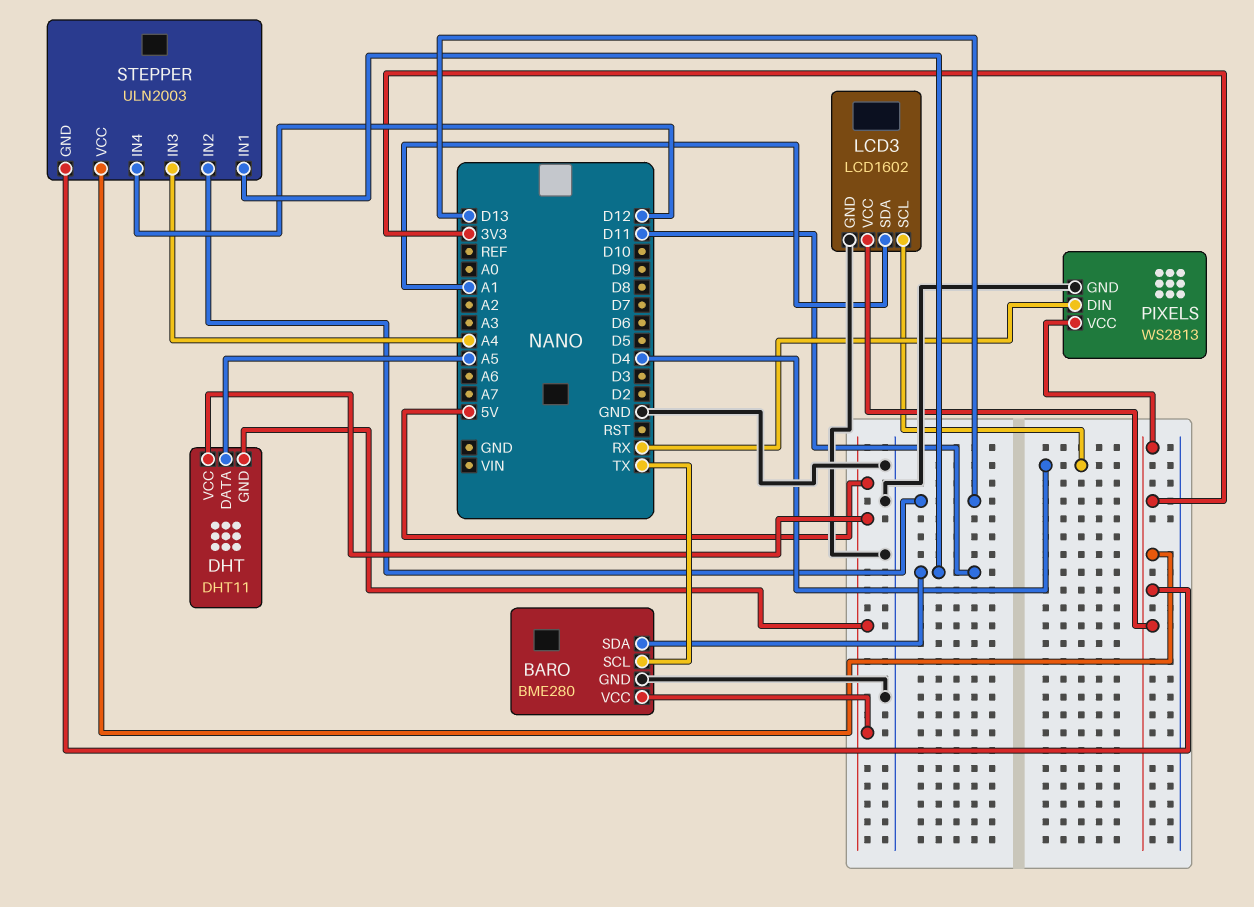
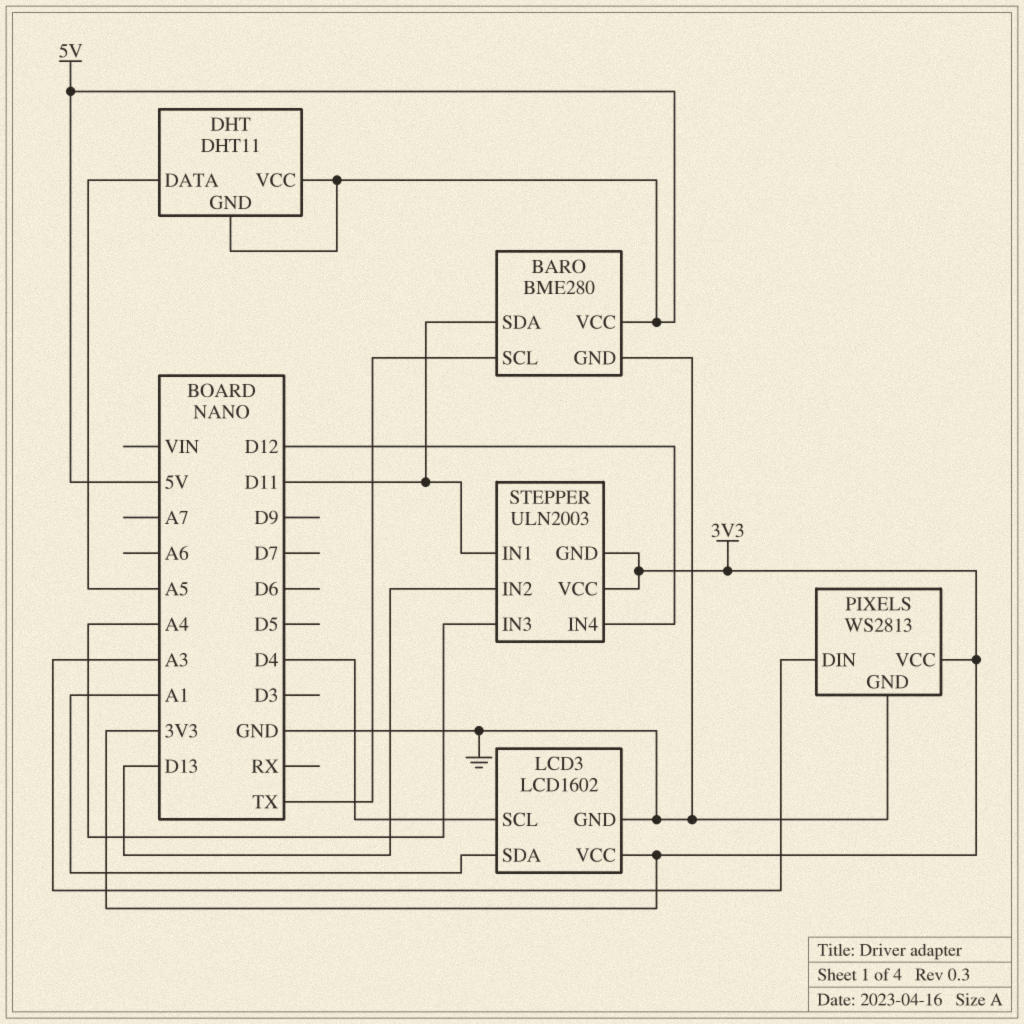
PIXELS pin DIN: RX -> A3

